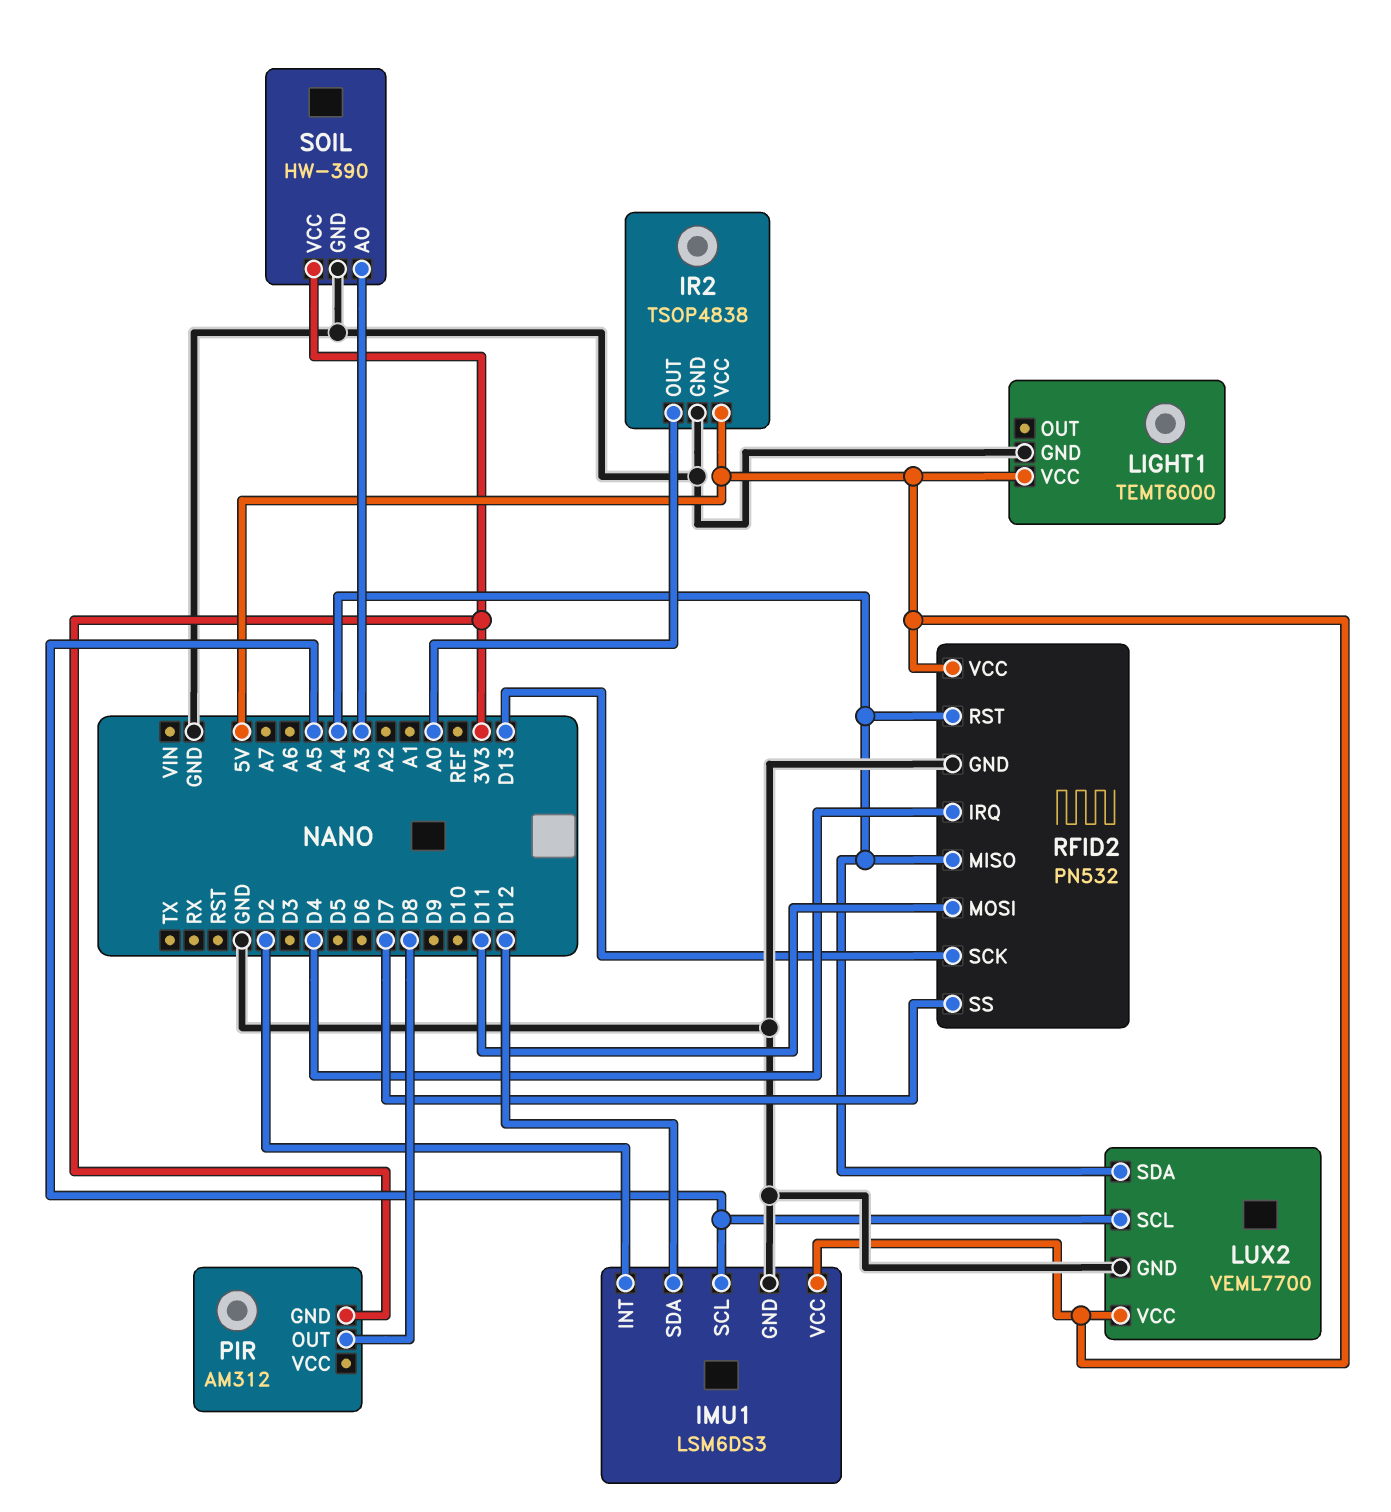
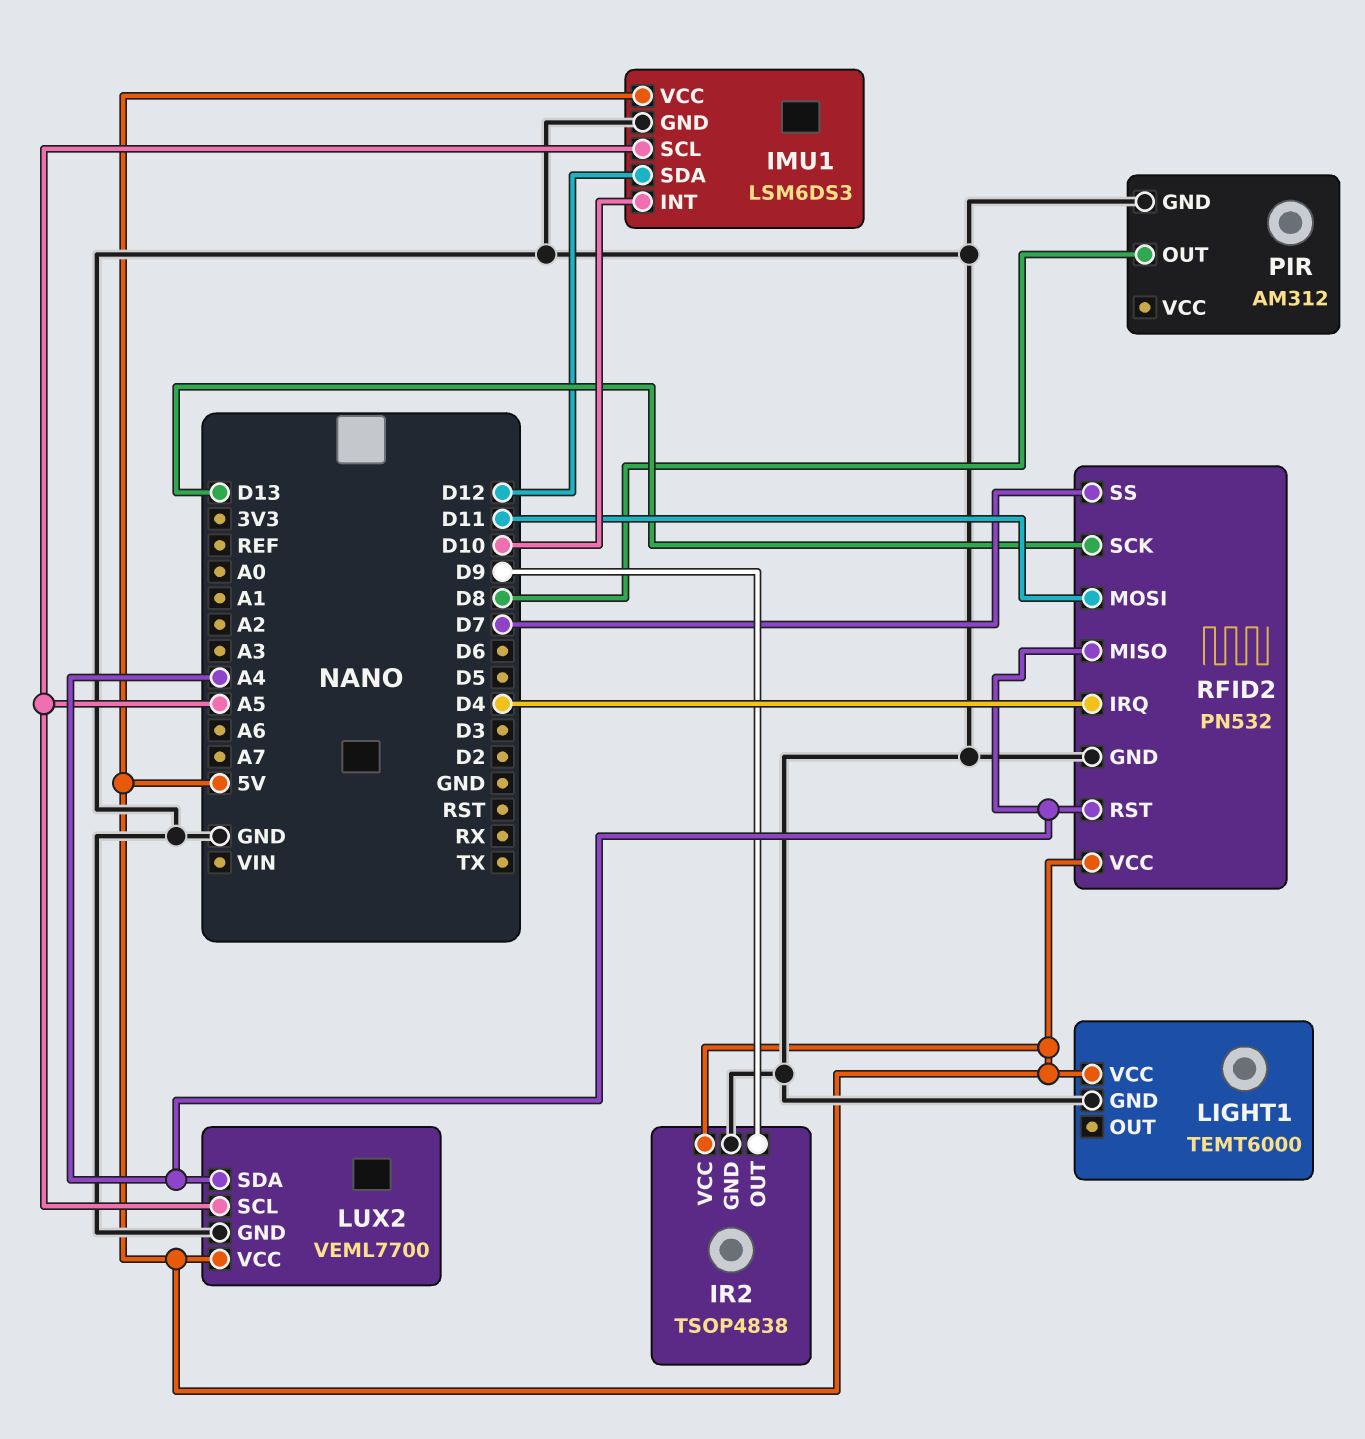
IMU1 pin INT: D2 -> D10
IR2 pin OUT: A0 -> D9
PIR pin GND: 3V3 -> GND
SOIL: HW-390 -> none
SOIL pin AO: A3 -> none
SOIL pin GND: GND -> none
SOIL pin VCC: 3V3 -> none

